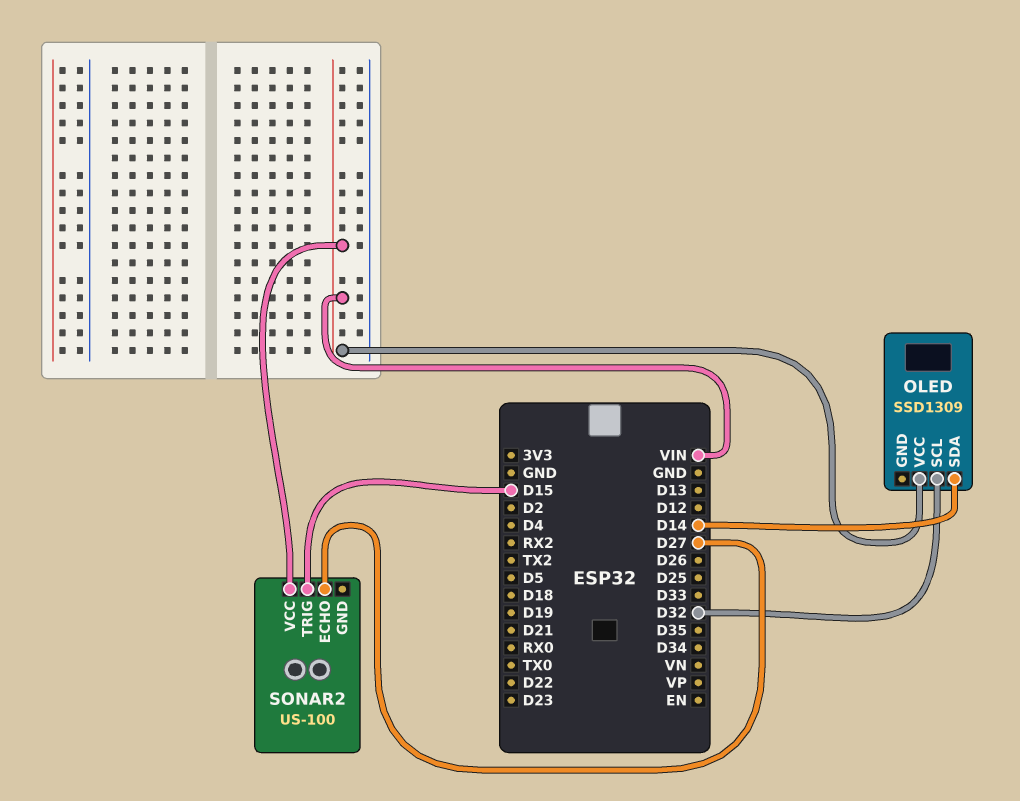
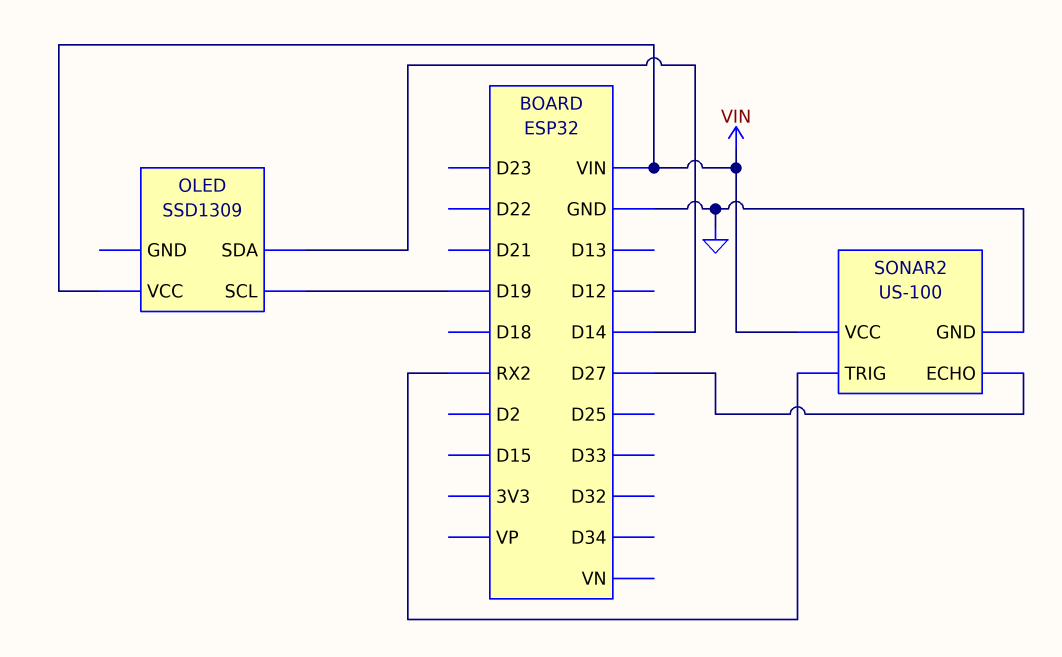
OLED pin SCL: D32 -> D19
SONAR2 pin GND: none -> GND
SONAR2 pin TRIG: D15 -> RX2

